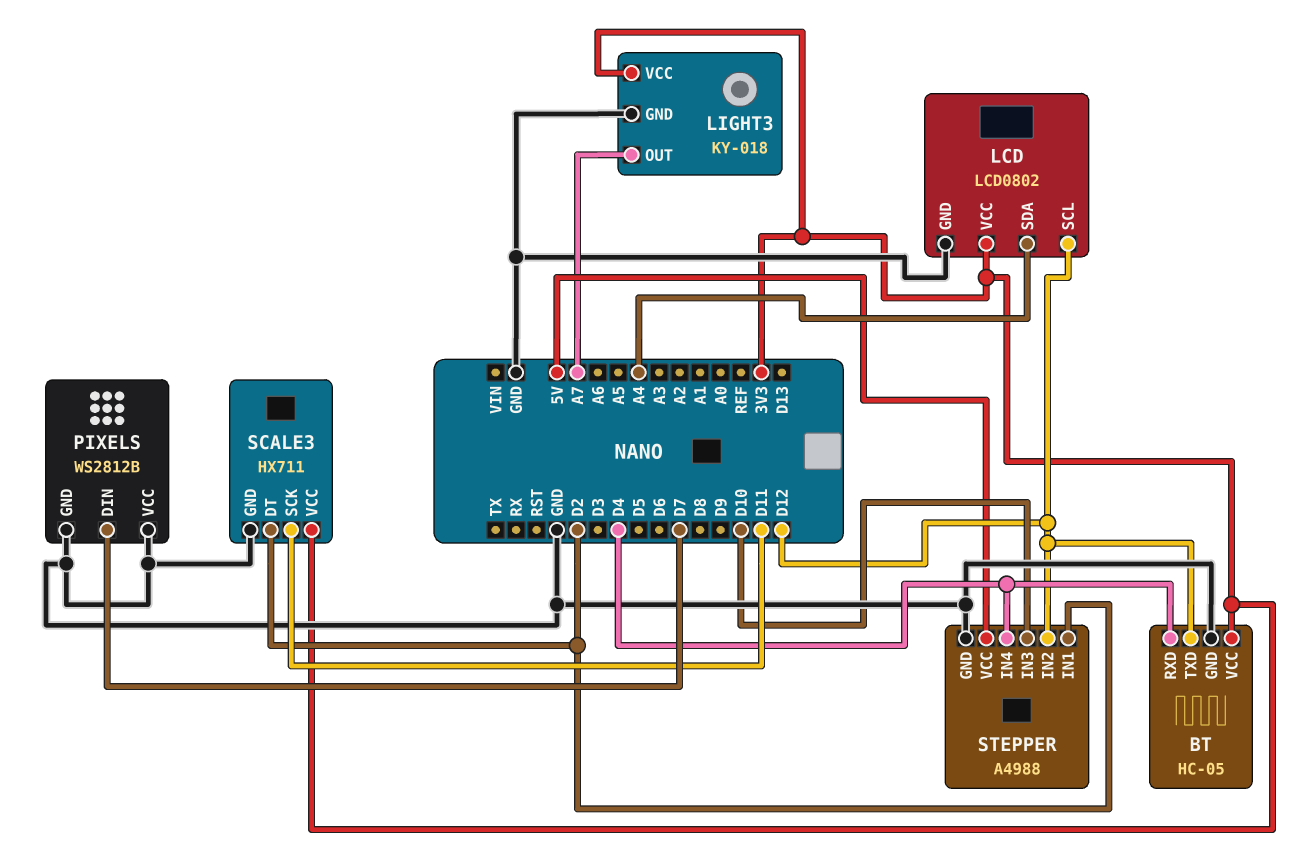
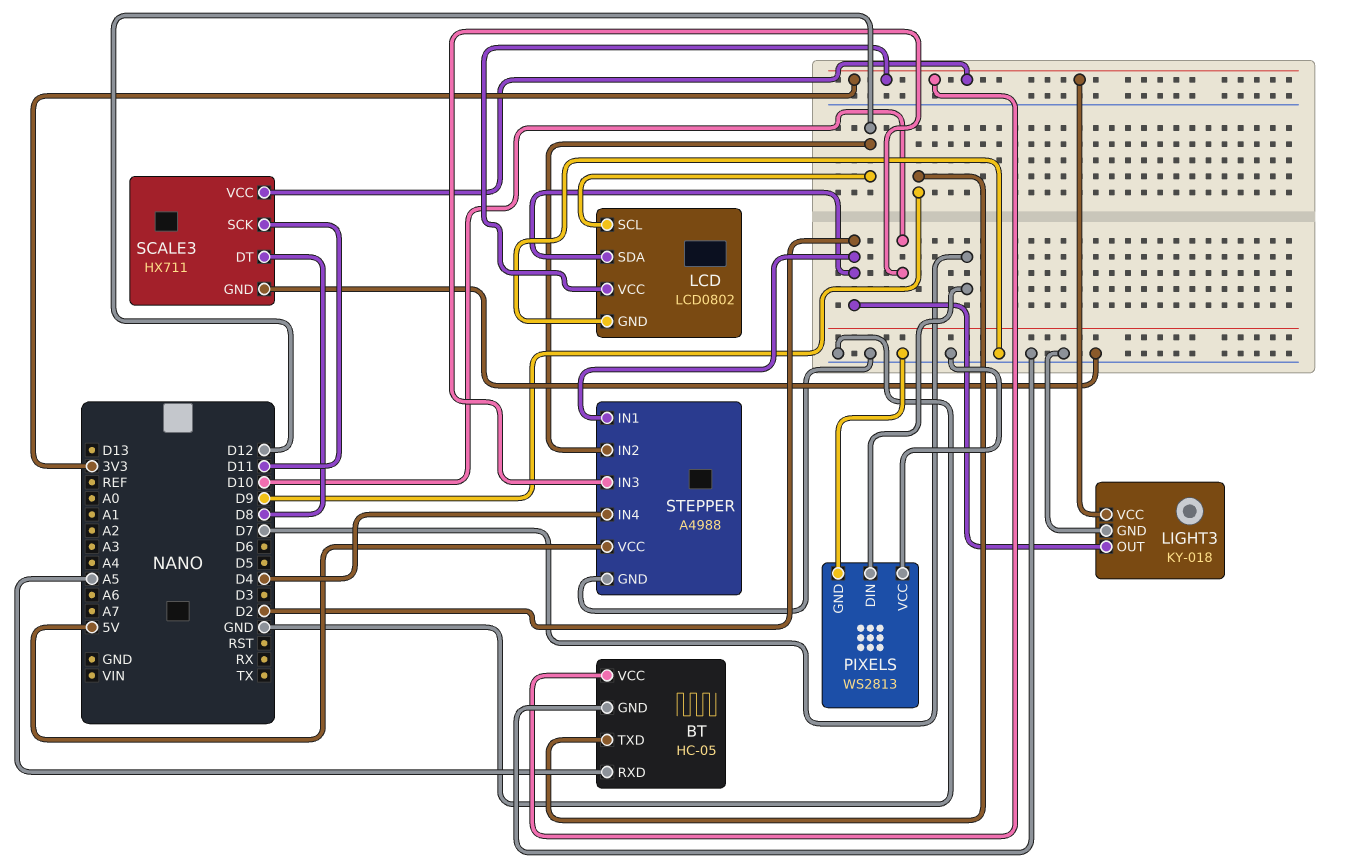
BT pin RXD: D4 -> A5
BT pin TXD: D12 -> D9
LCD pin SDA: A4 -> D2
LIGHT3 pin OUT: A7 -> D2
PIXELS: WS2812B -> WS2813
SCALE3 pin DT: D2 -> D8

